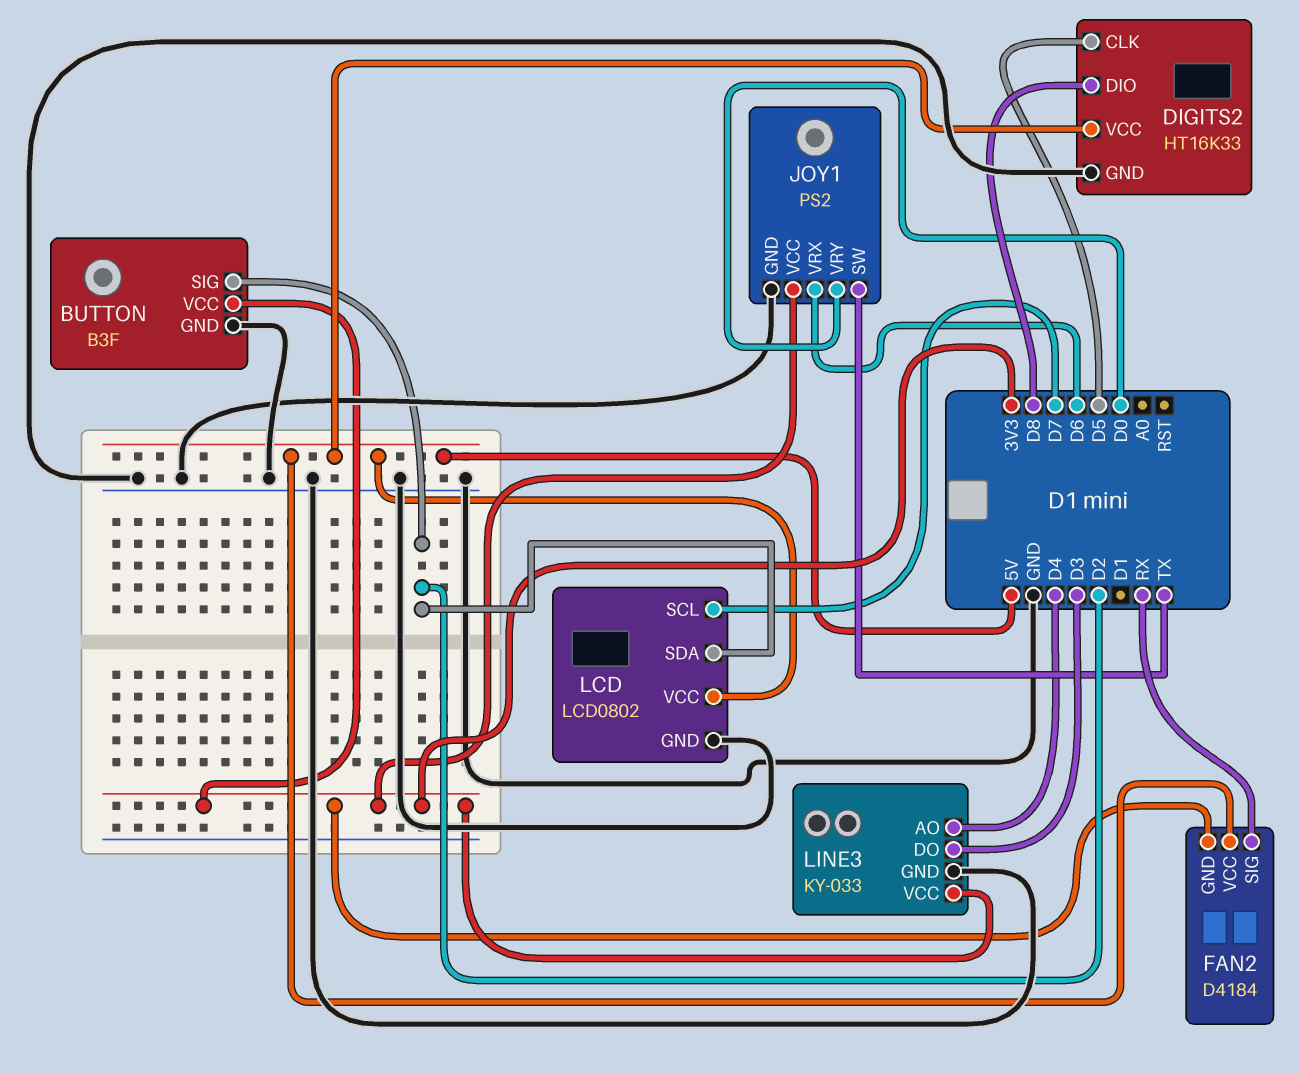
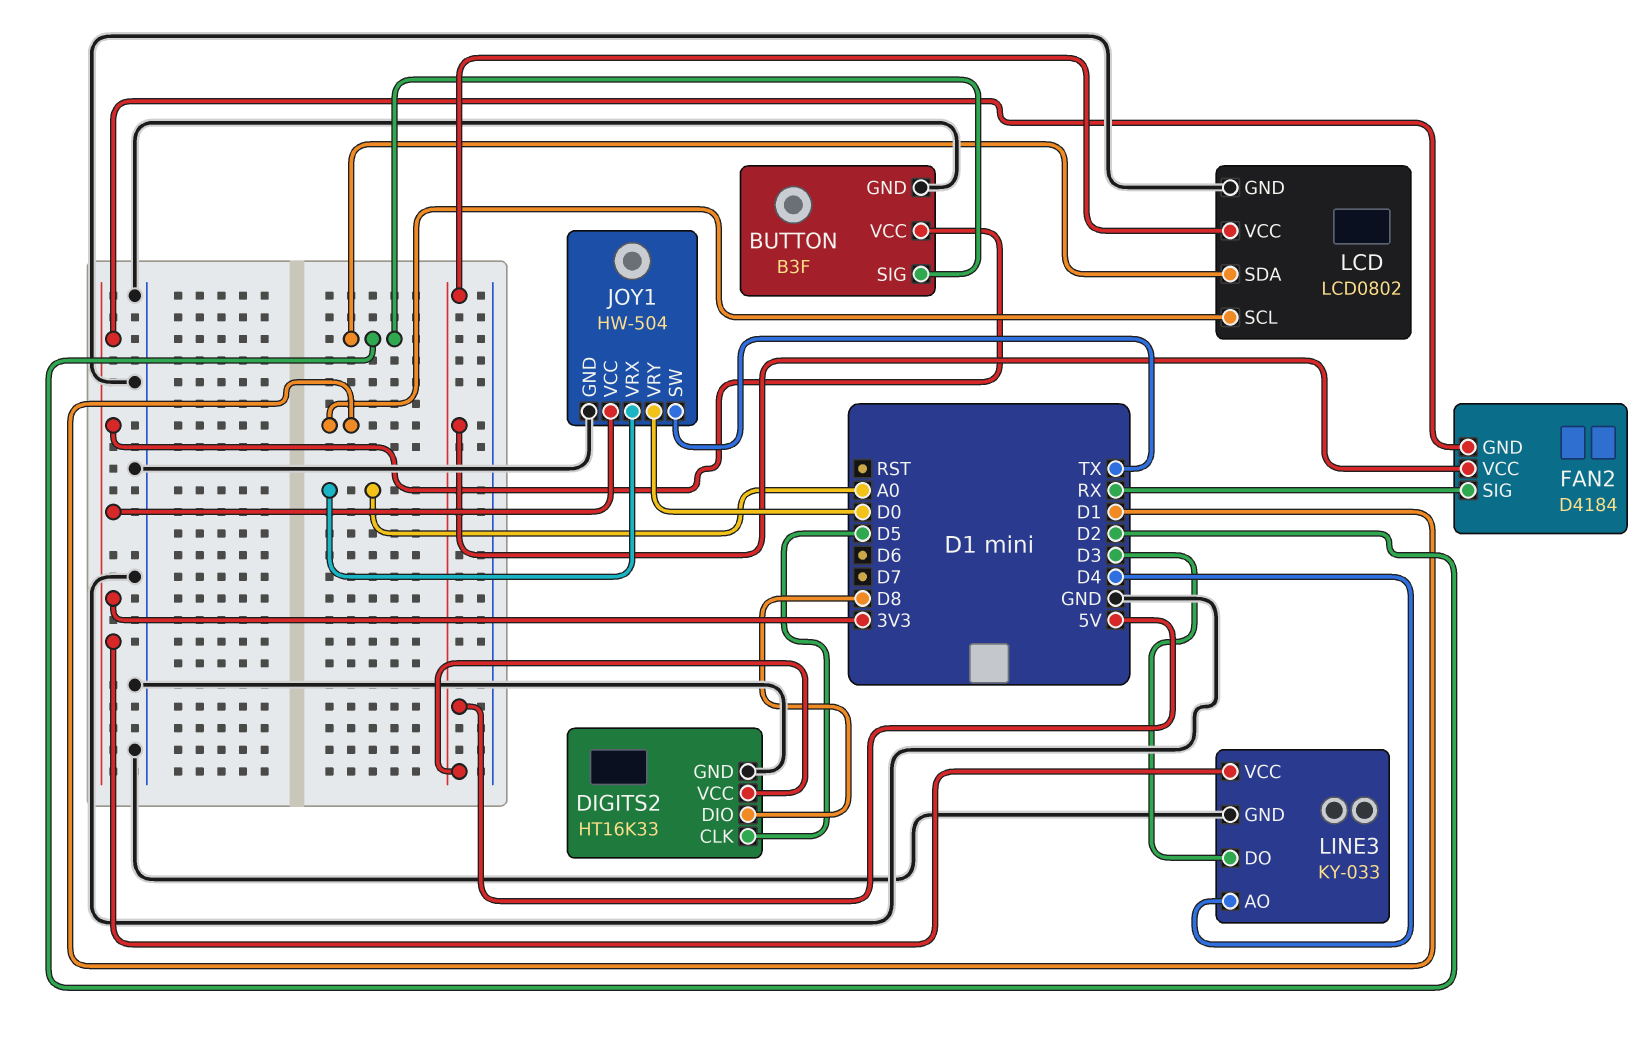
JOY1: PS2 -> HW-504
JOY1 pin VRX: D6 -> A0
LCD pin SCL: D7 -> D1

